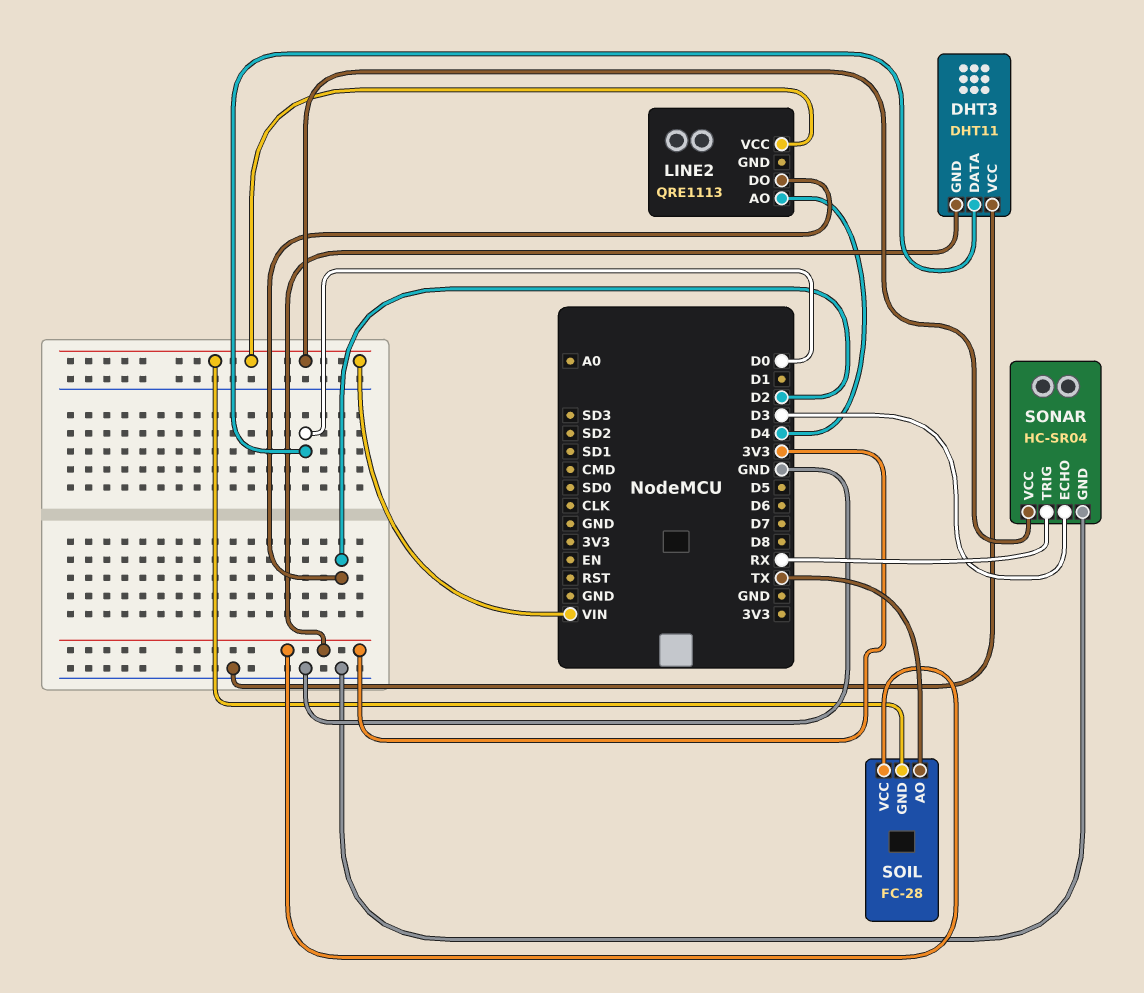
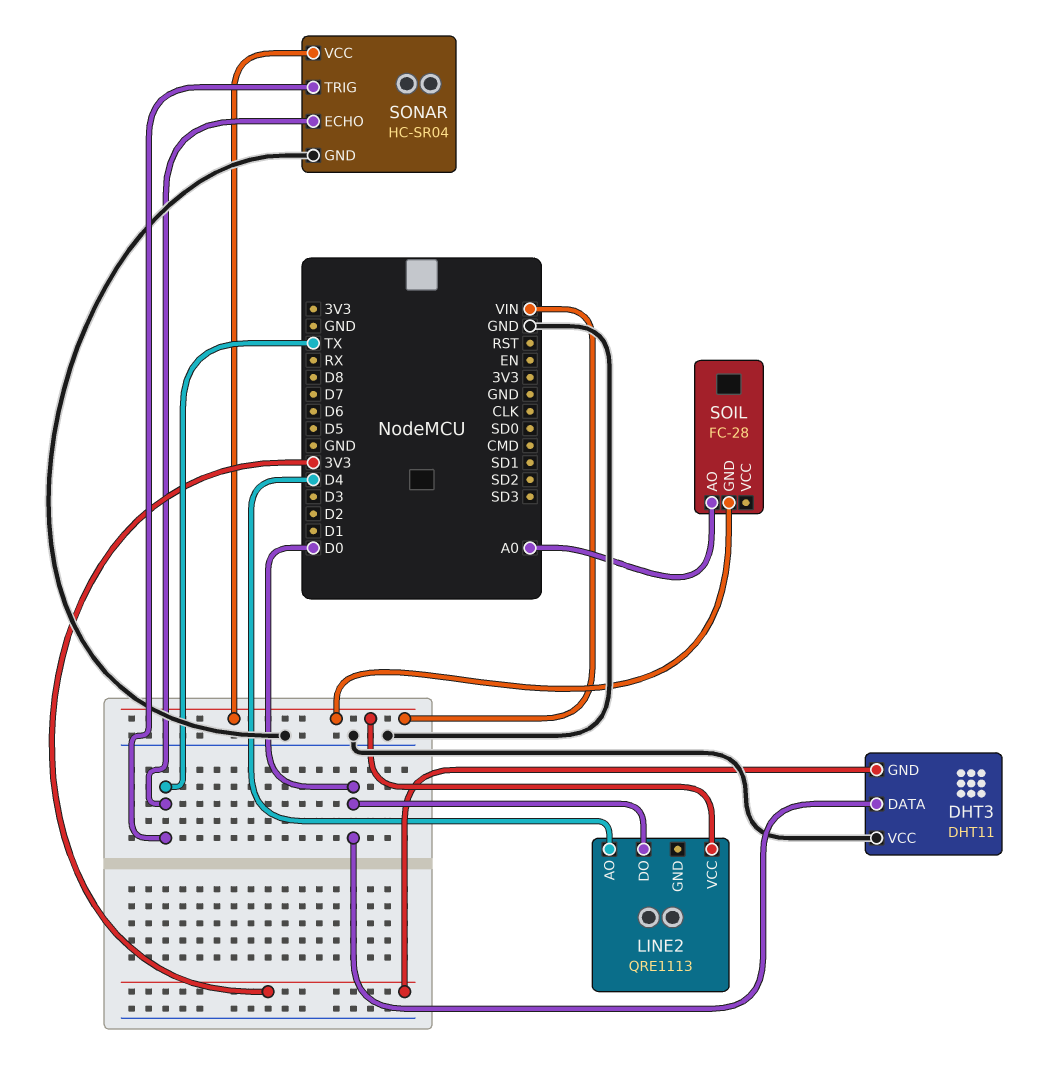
LINE2 pin DO: D2 -> D0
SOIL pin AO: TX -> A0
SOIL pin VCC: 3V3 -> none
SONAR pin ECHO: D3 -> TX
SONAR pin TRIG: RX -> TX

